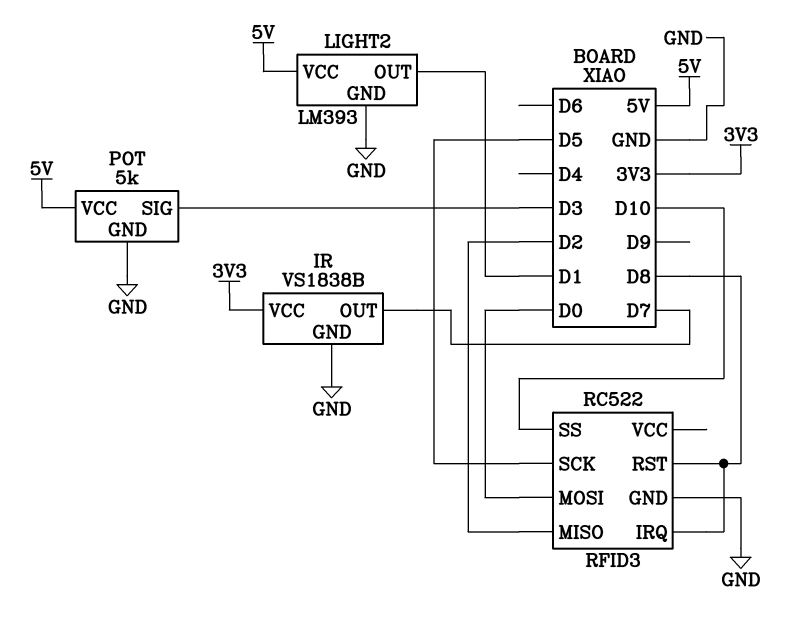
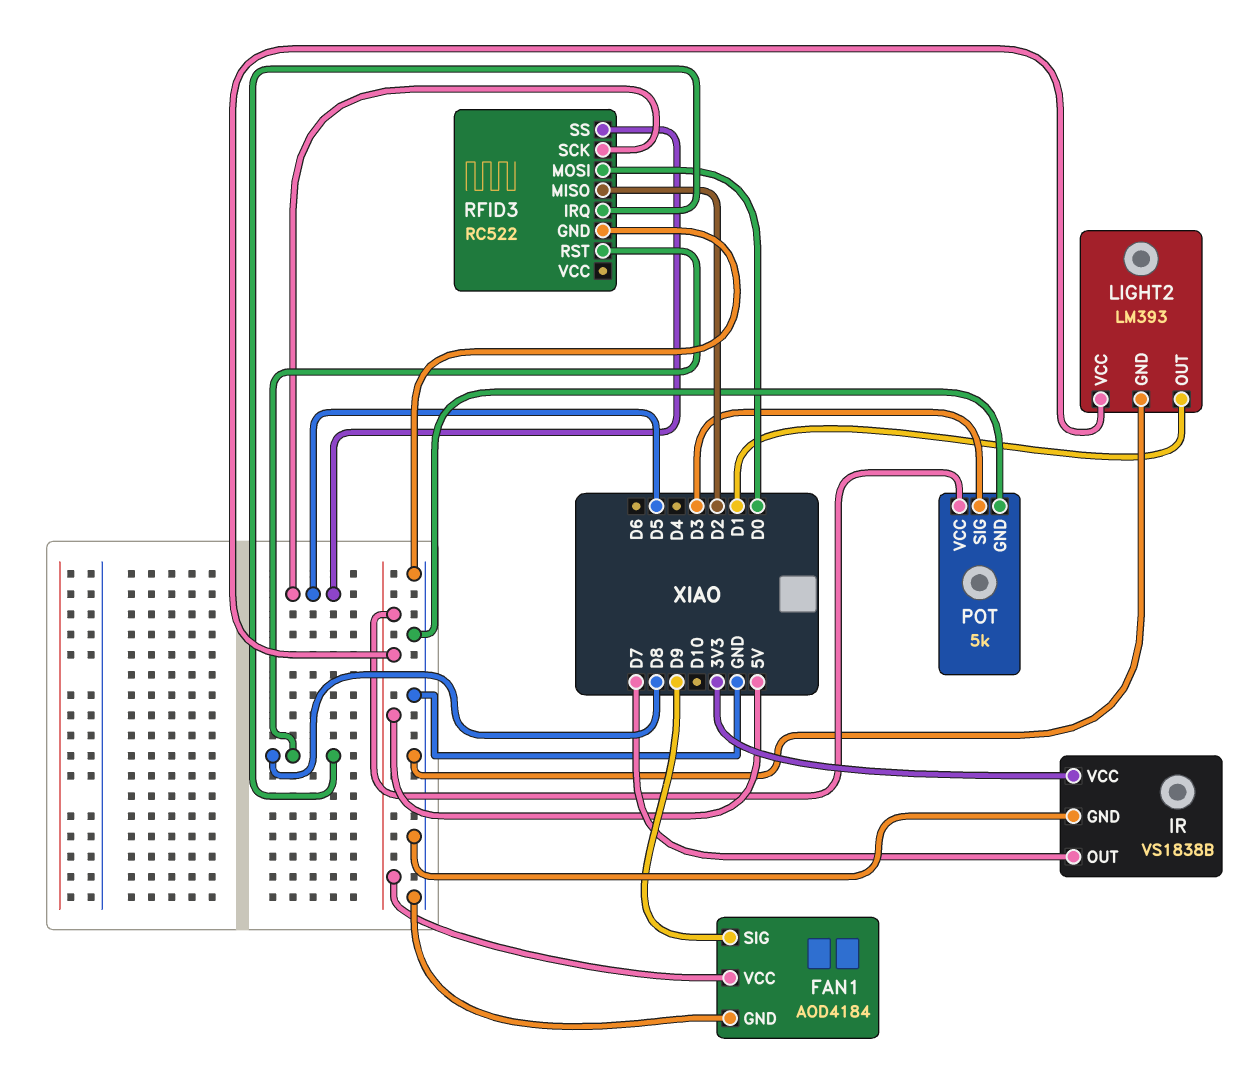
FAN1: none -> AOD4184
FAN1 pin GND: none -> GND
FAN1 pin SIG: none -> D9
FAN1 pin VCC: none -> 5V
RFID3 pin SS: D10 -> D5

